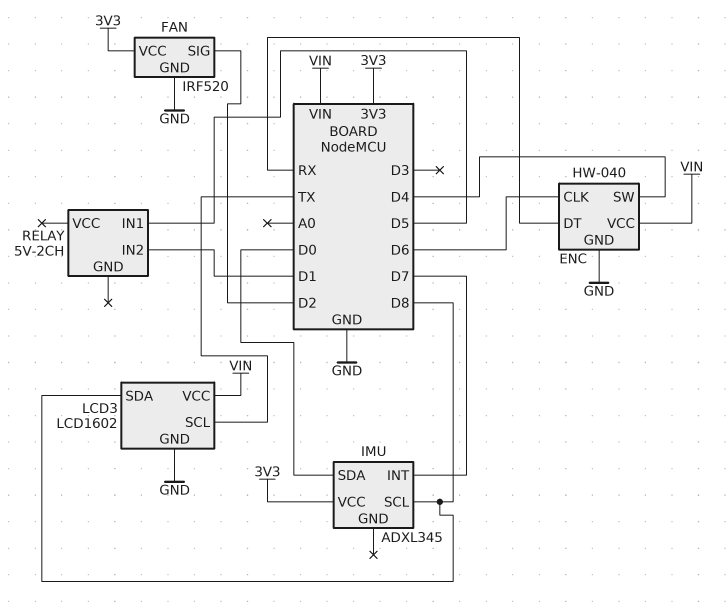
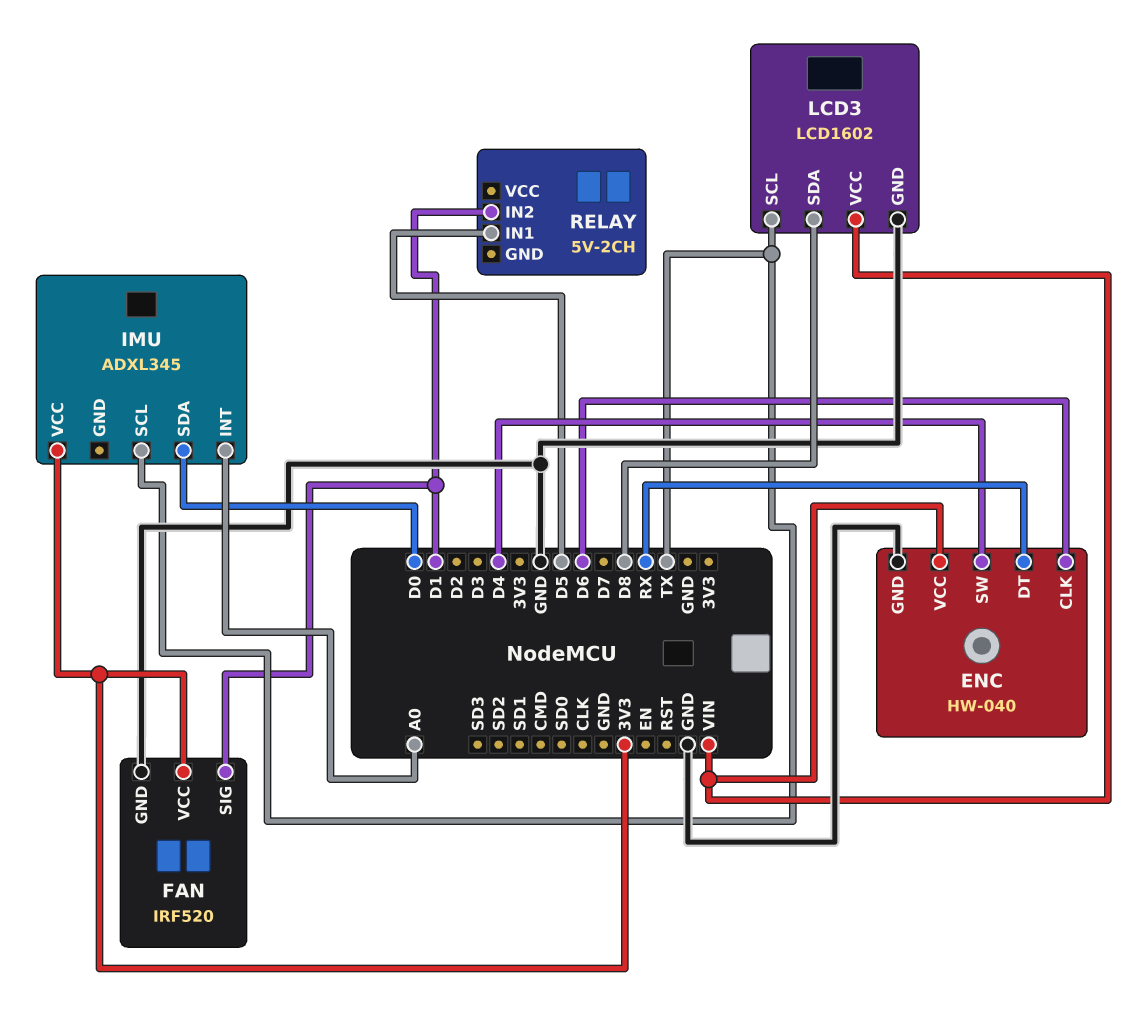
FAN pin SIG: D2 -> D1
IMU pin INT: D7 -> A0
IMU pin SCL: D8 -> TX

